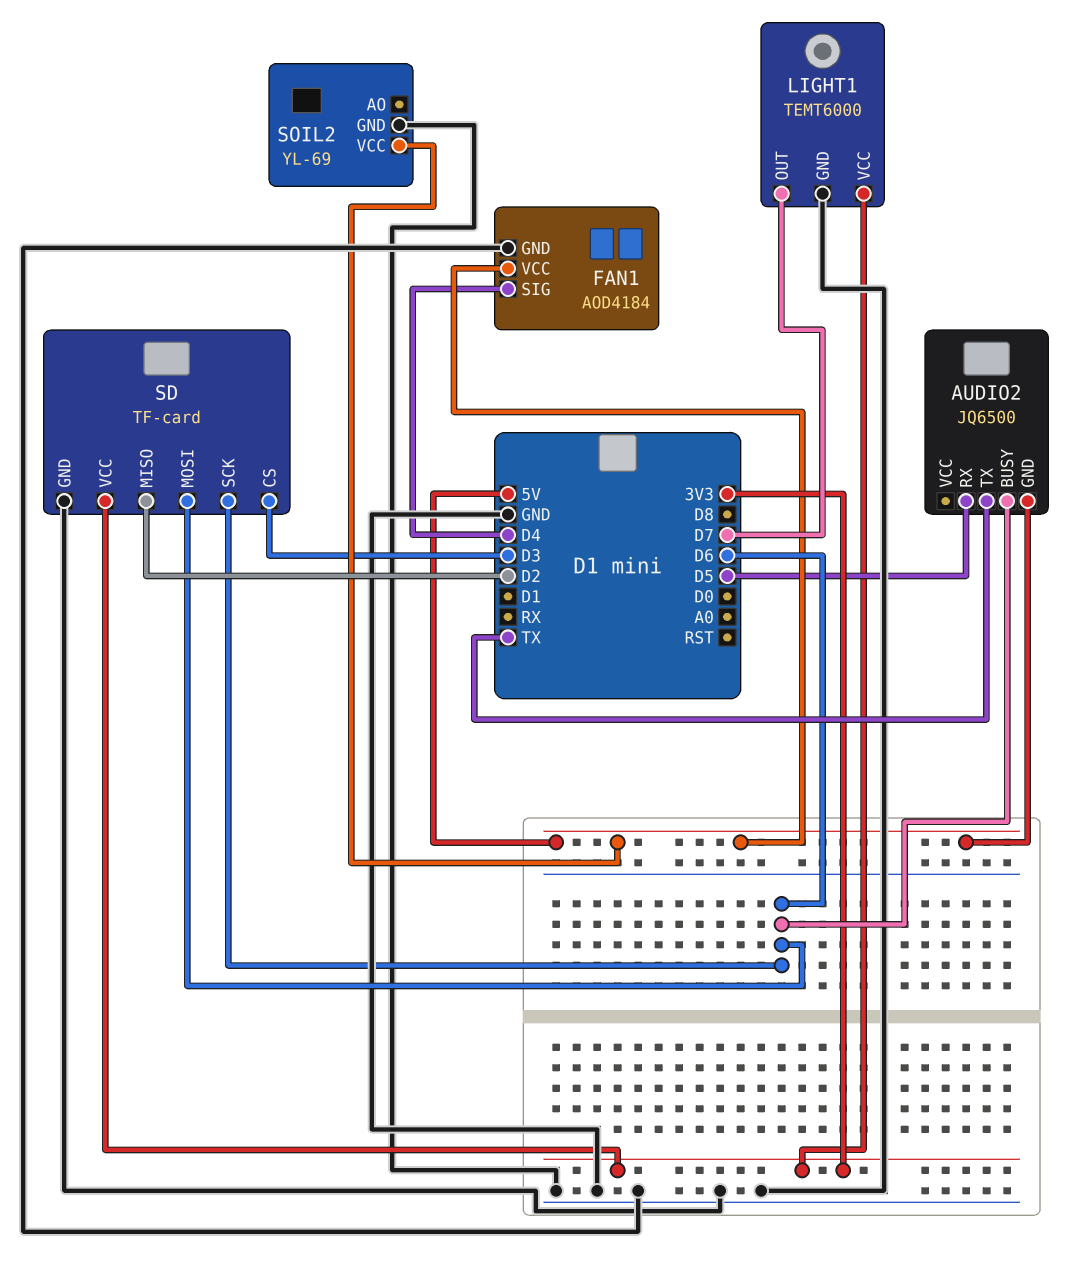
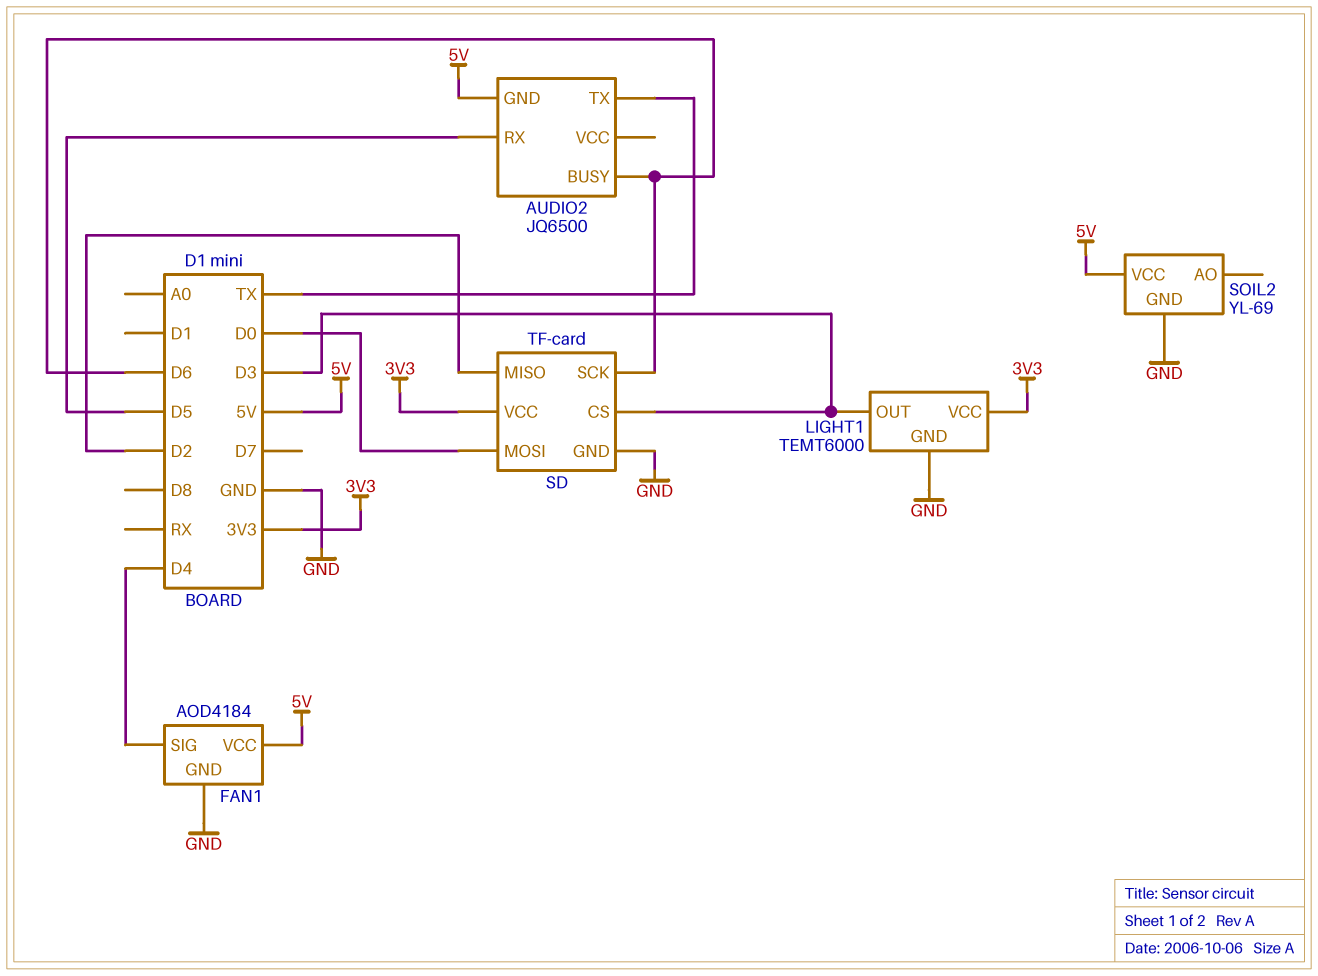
LIGHT1 pin OUT: D7 -> D3
SD pin MOSI: D6 -> D0

